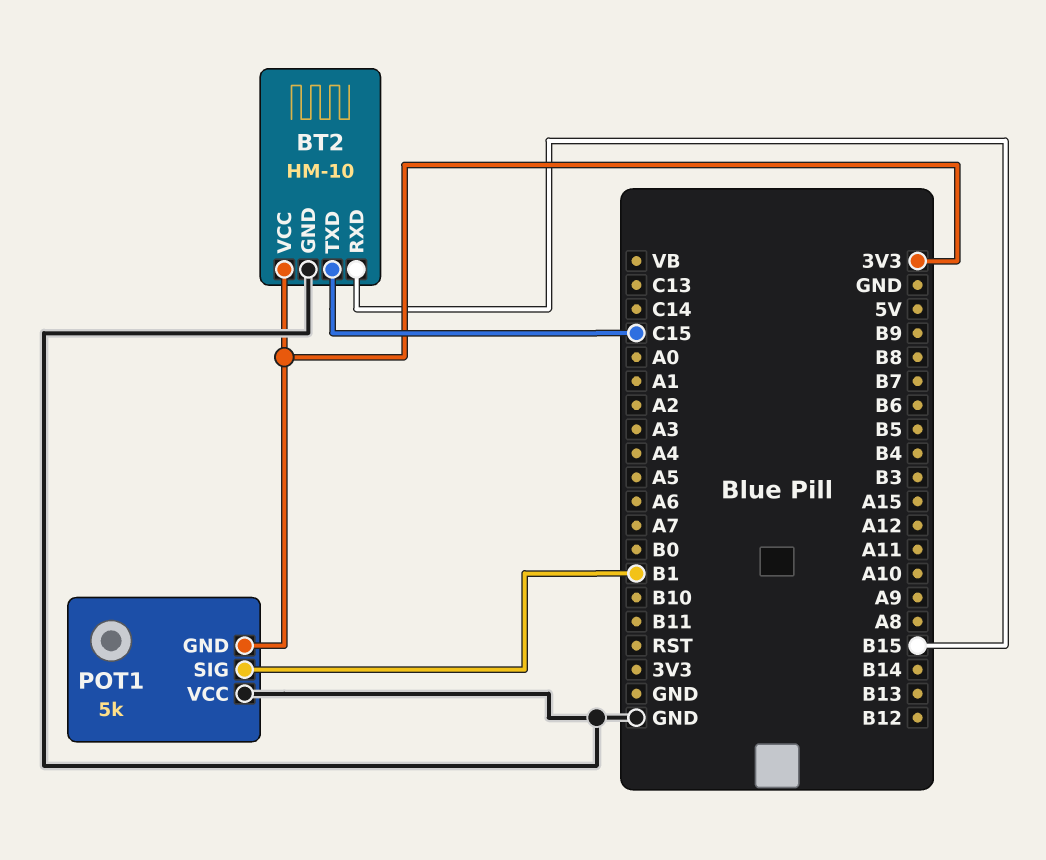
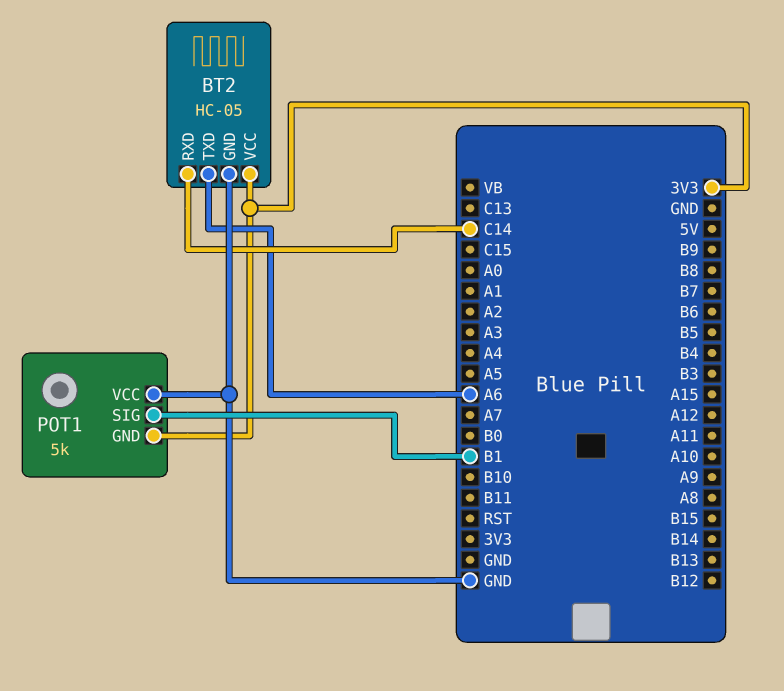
BT2: HM-10 -> HC-05
BT2 pin RXD: B15 -> C14
BT2 pin TXD: C15 -> A6

